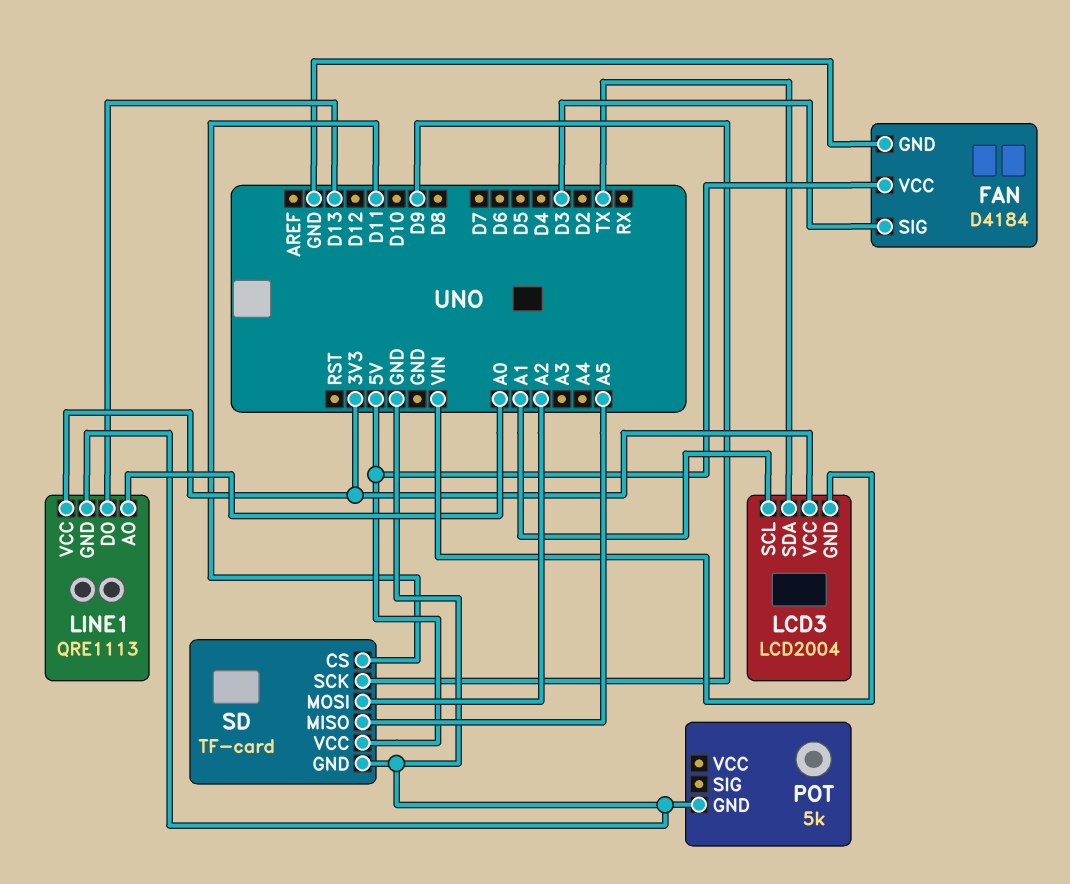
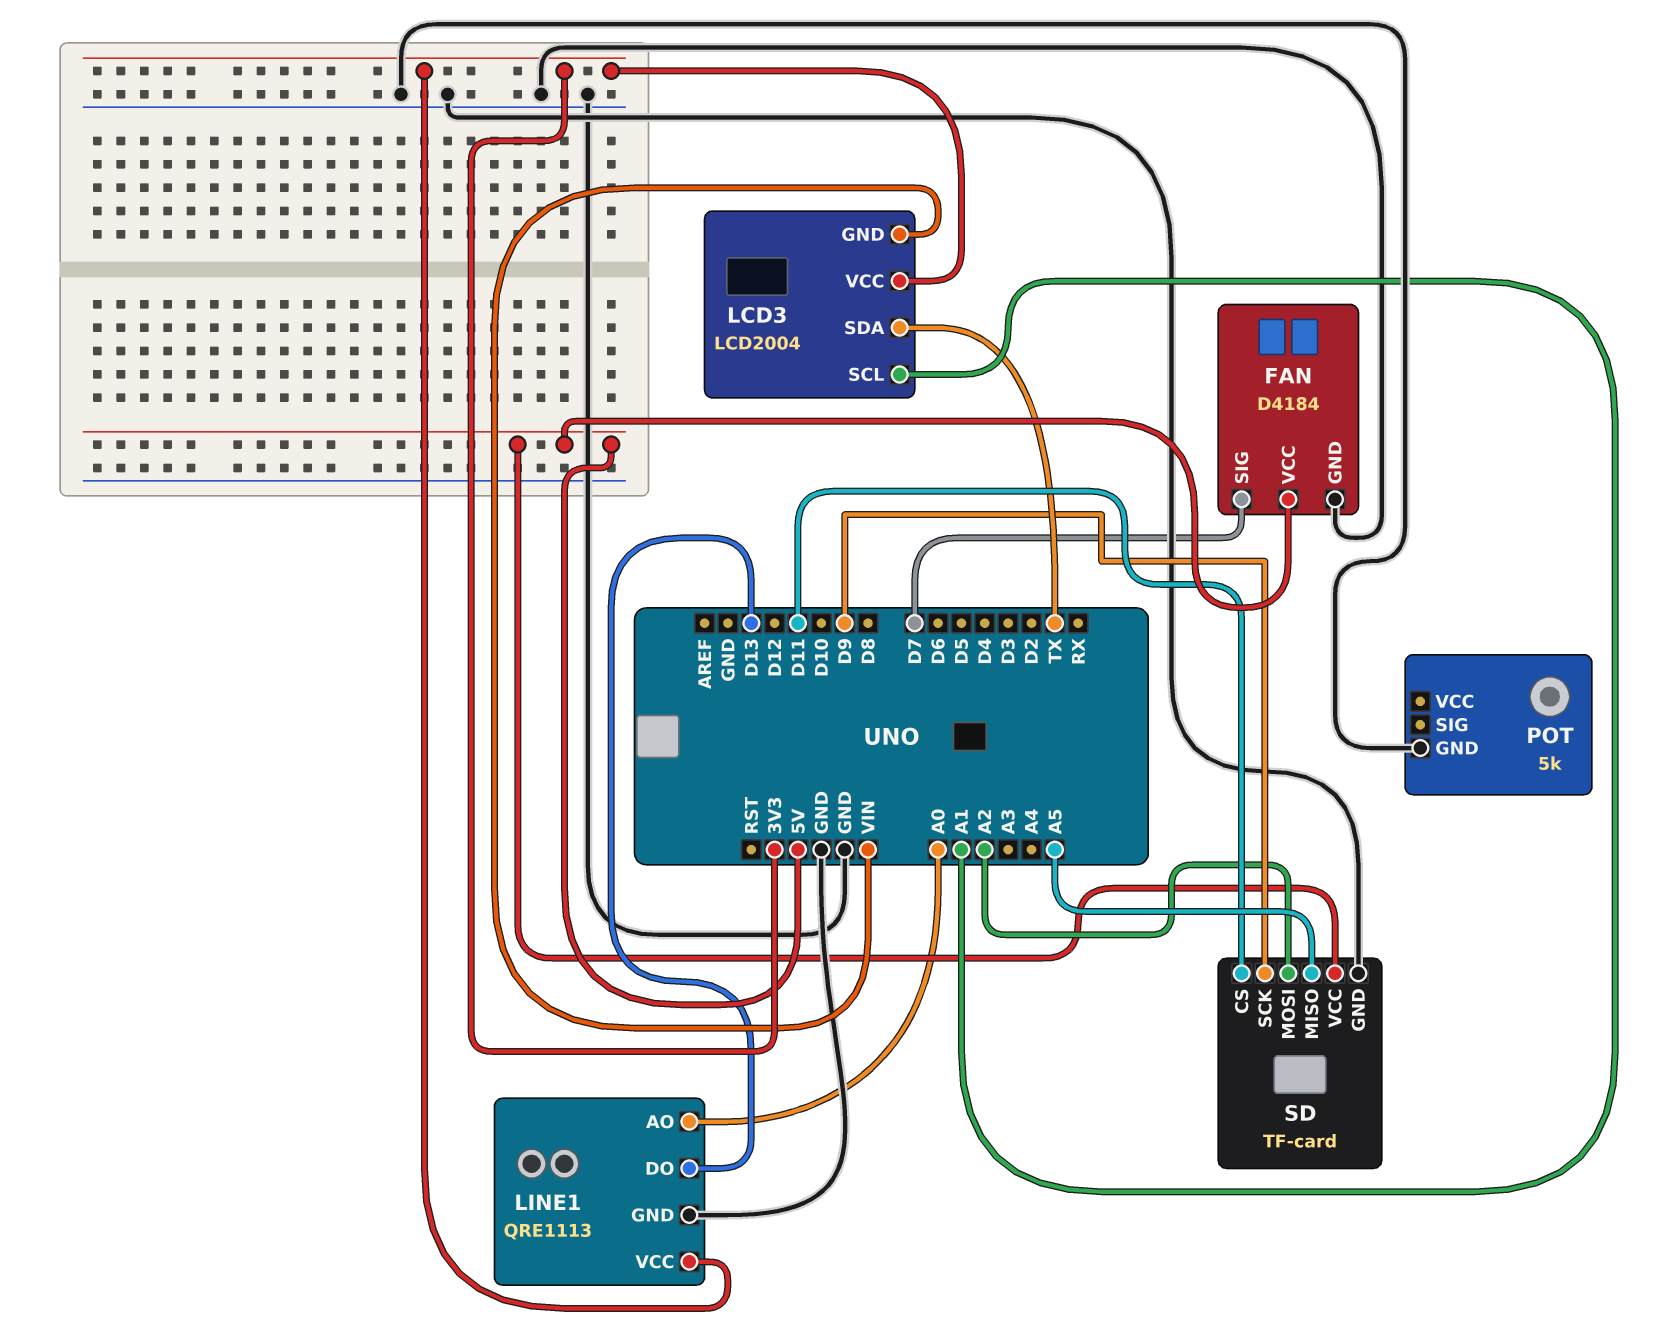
FAN pin SIG: D3 -> D7

